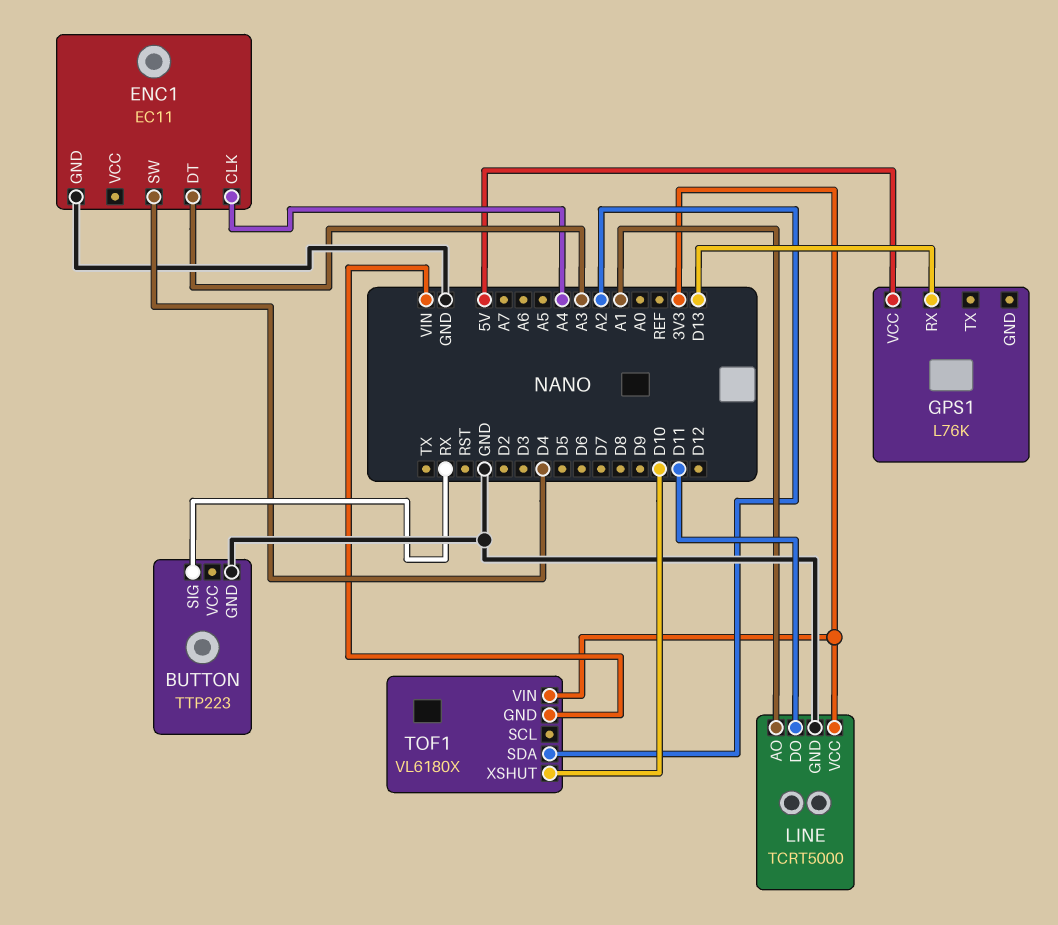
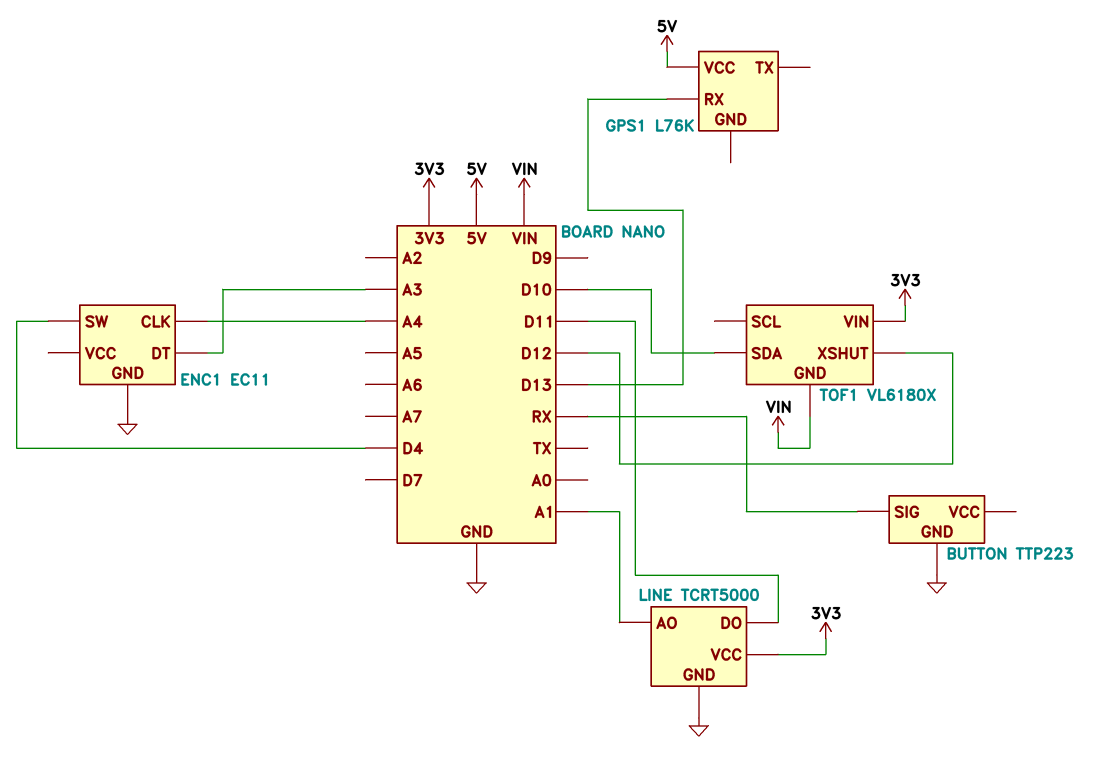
TOF1 pin SDA: A2 -> D10
TOF1 pin XSHUT: D10 -> D12

